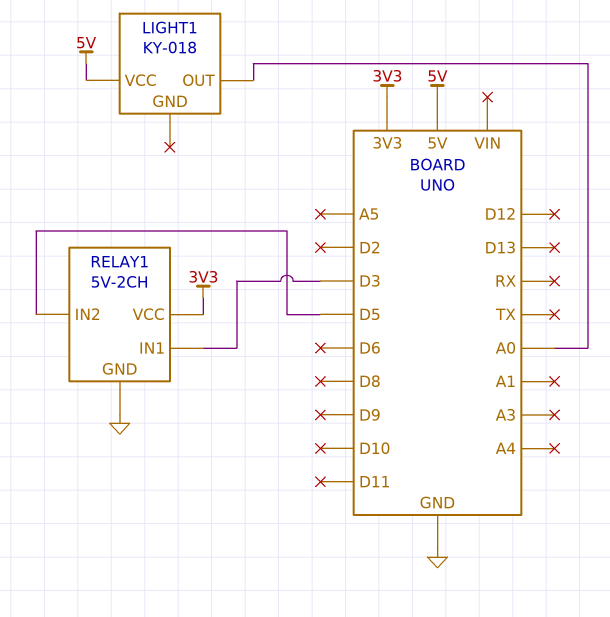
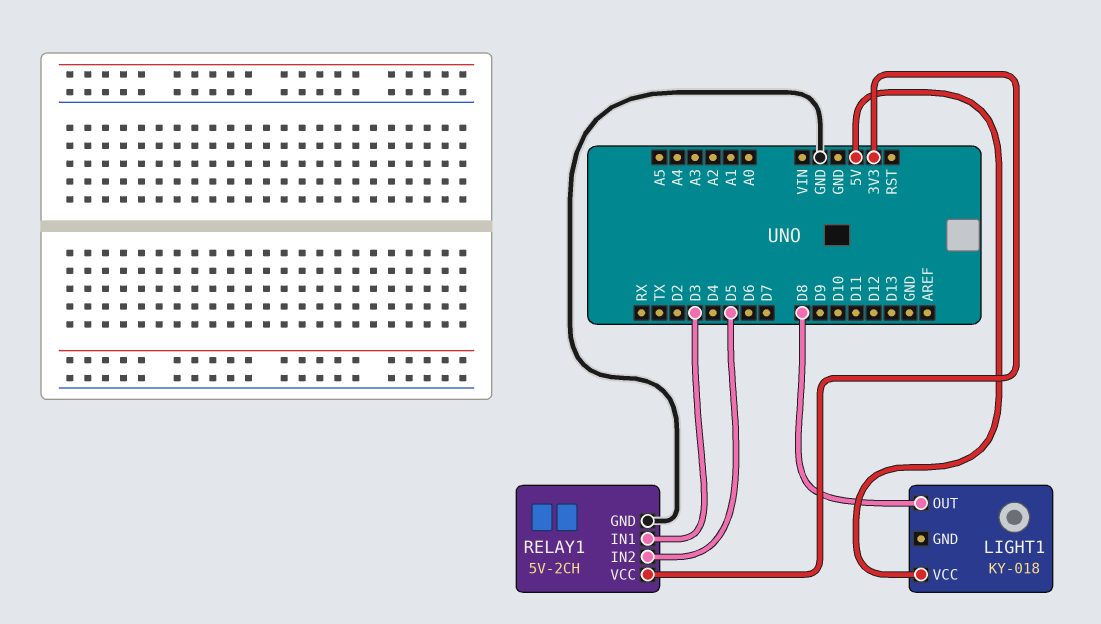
LIGHT1 pin OUT: A0 -> D8

